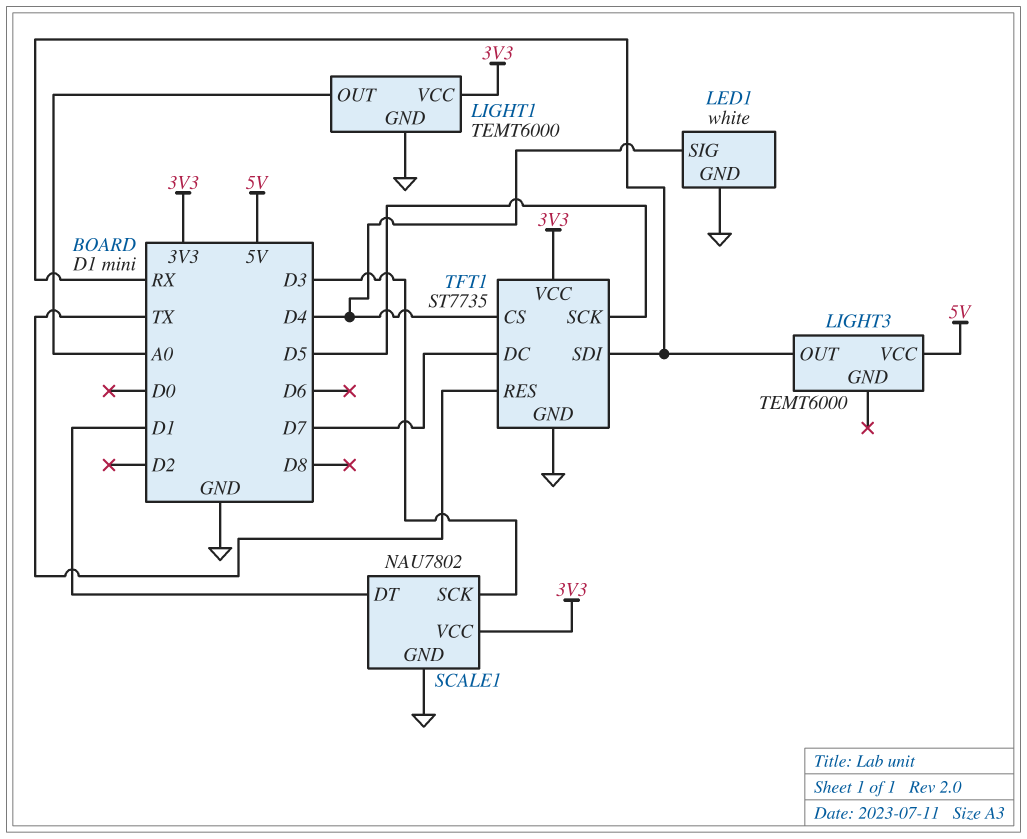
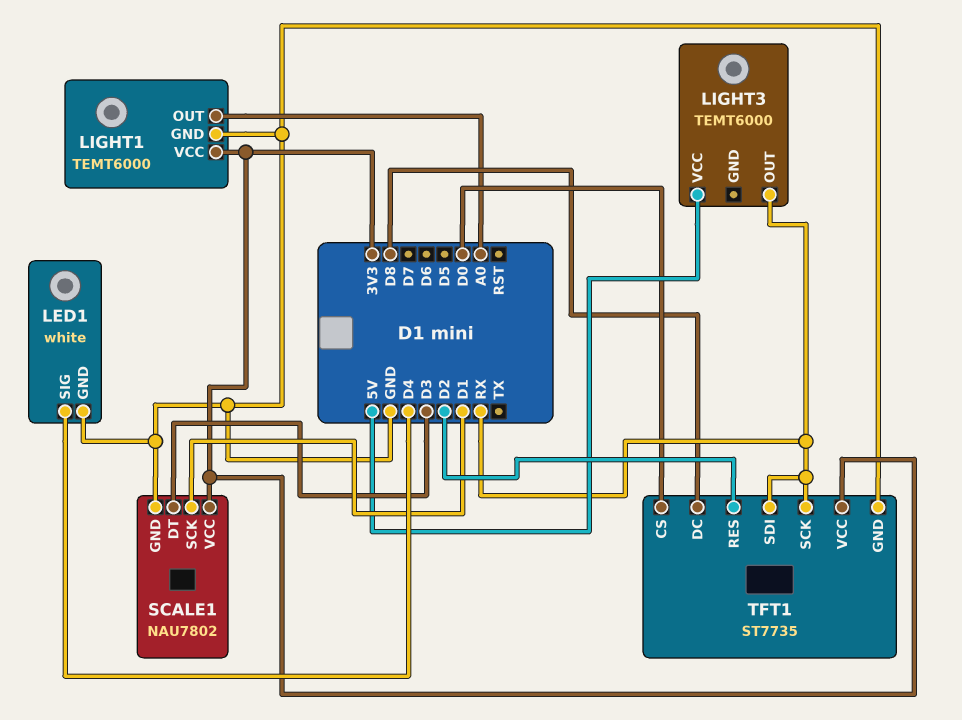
SCALE1 pin DT: D1 -> D3
SCALE1 pin SCK: D3 -> D1
TFT1 pin CS: D4 -> D0
TFT1 pin DC: D7 -> D8
TFT1 pin RES: TX -> D2
TFT1 pin SCK: D5 -> RX

